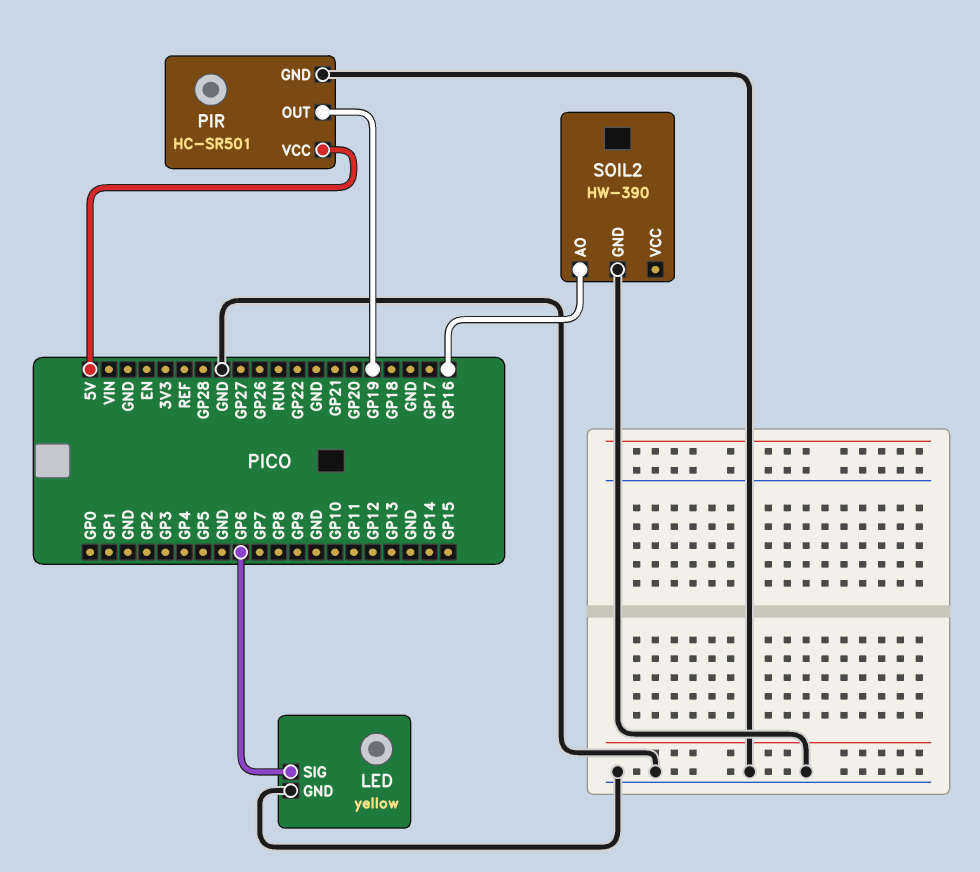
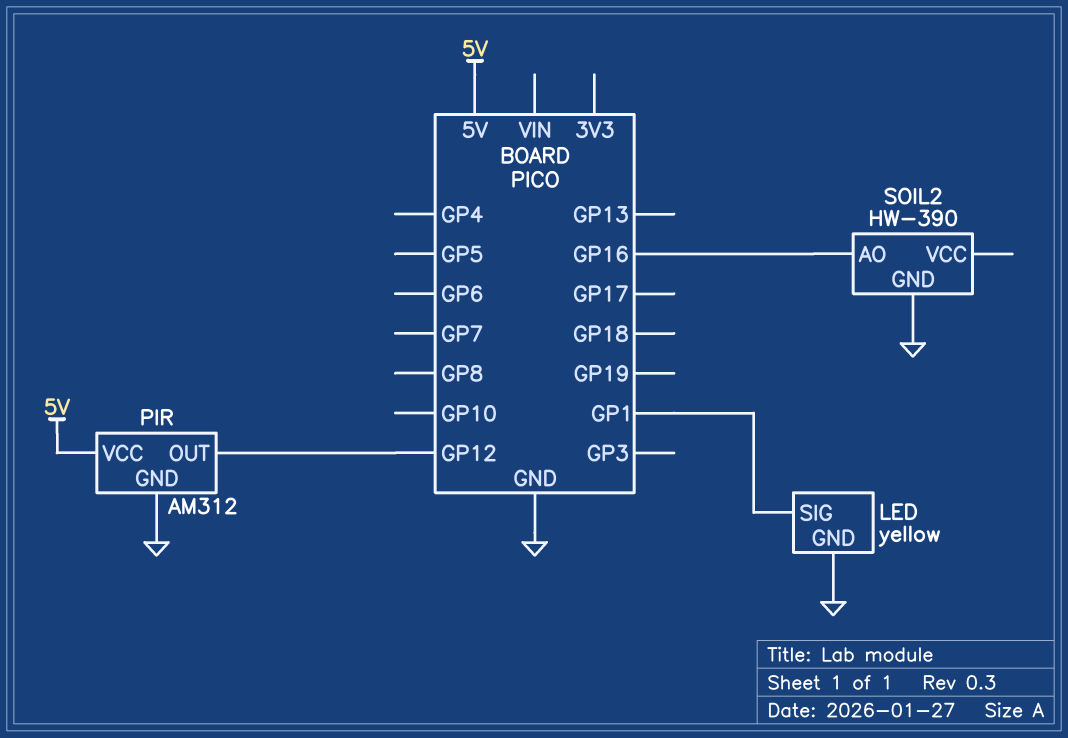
LED pin SIG: GP6 -> GP1
PIR: HC-SR501 -> AM312
PIR pin OUT: GP19 -> GP12

